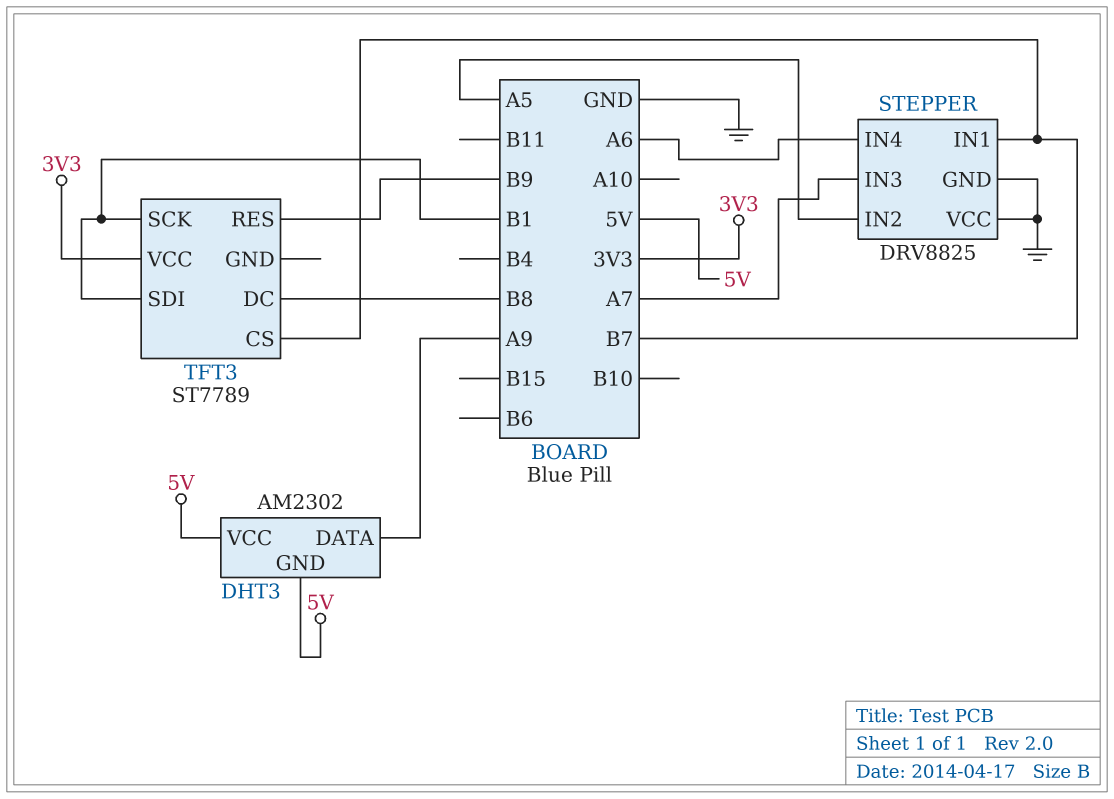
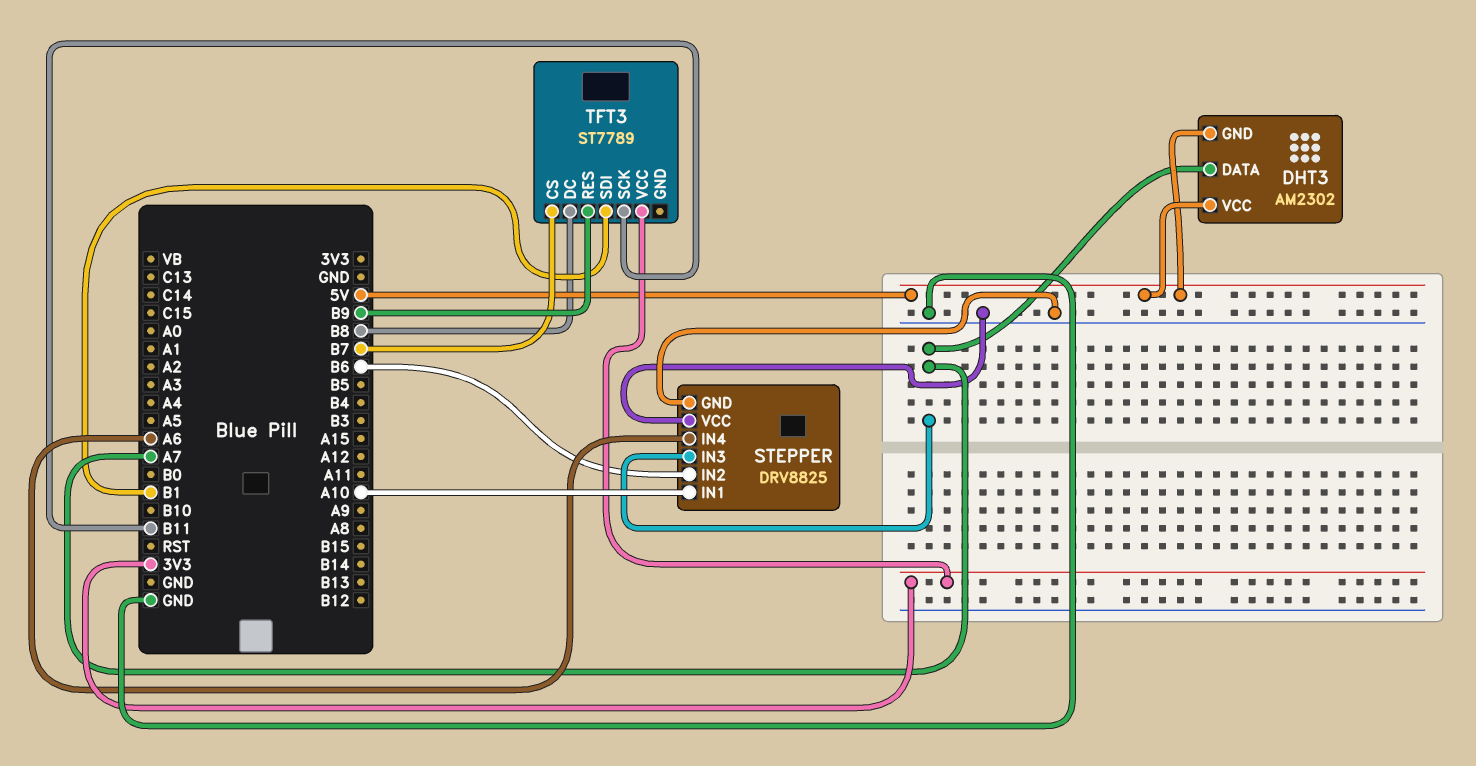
DHT3 pin DATA: A9 -> A7
STEPPER pin IN1: B7 -> A10
STEPPER pin IN2: A5 -> B6
TFT3 pin SCK: B1 -> B11

